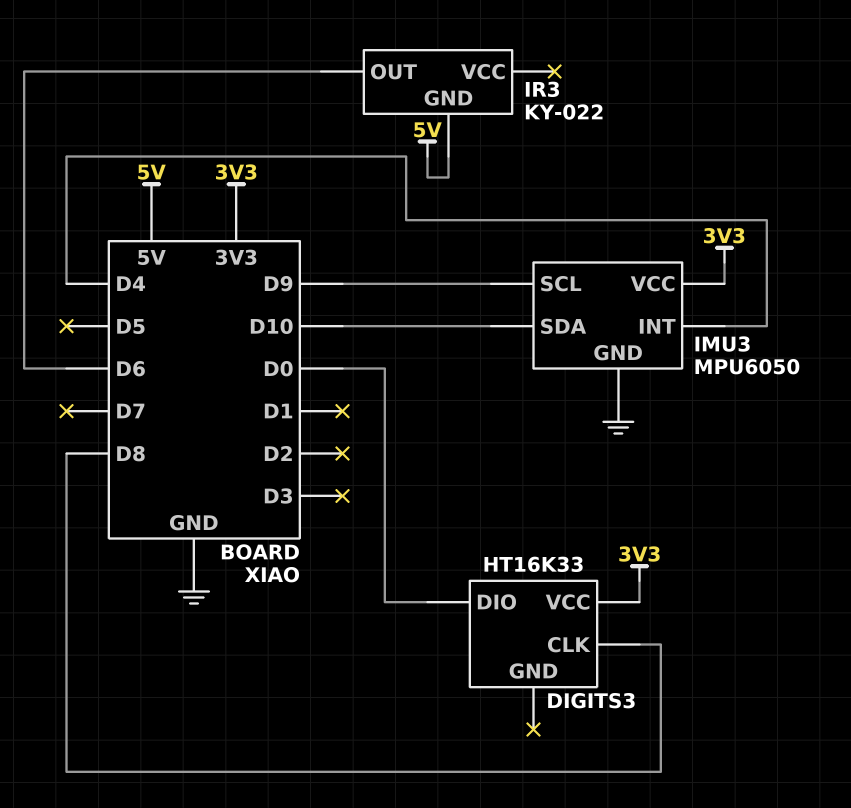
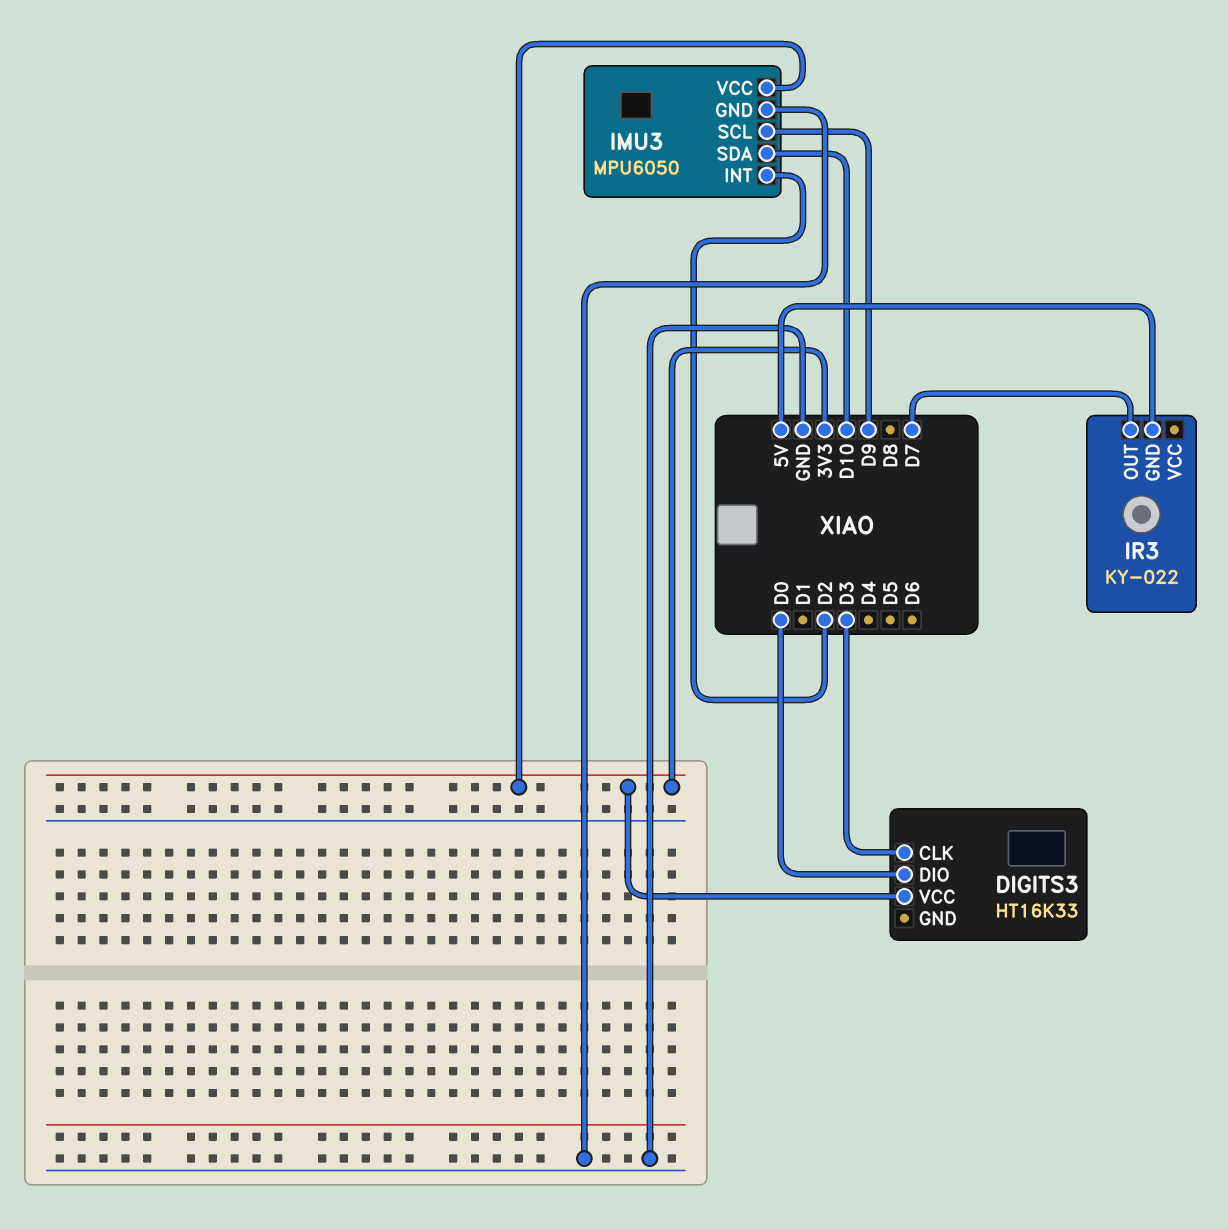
DIGITS3 pin CLK: D8 -> D3
IMU3 pin INT: D4 -> D2
IR3 pin OUT: D6 -> D7

